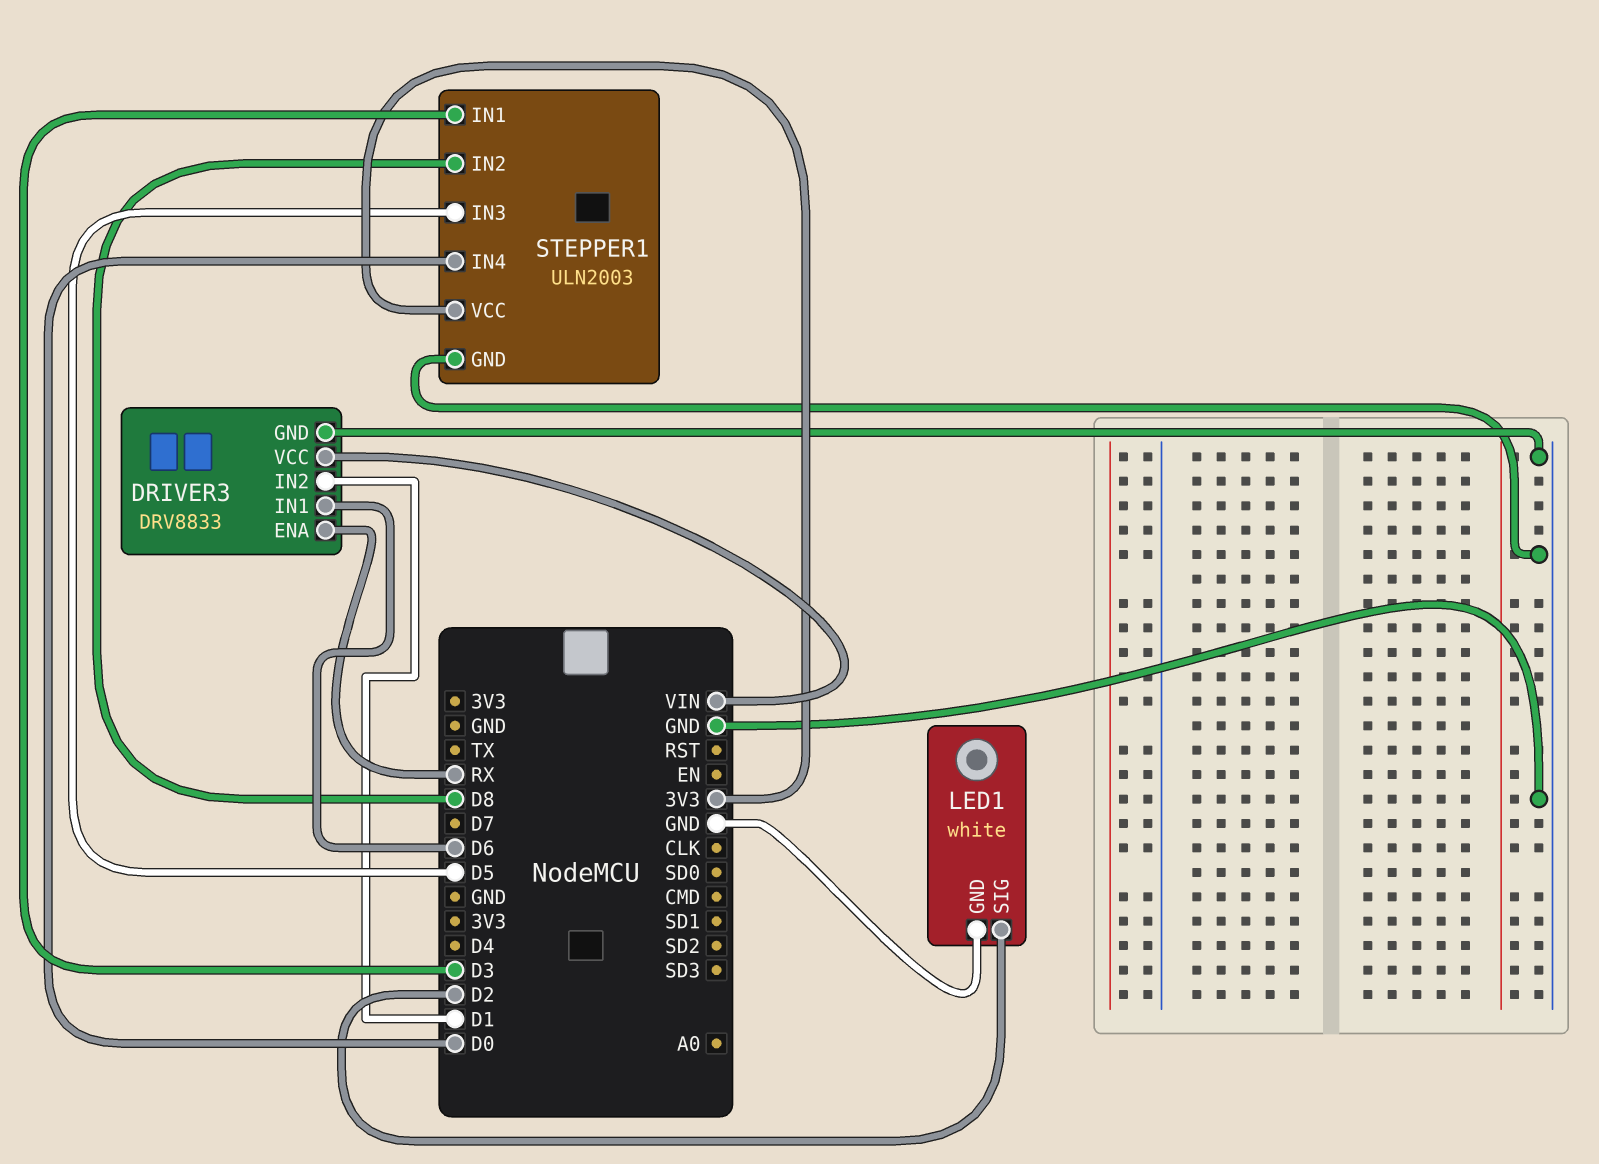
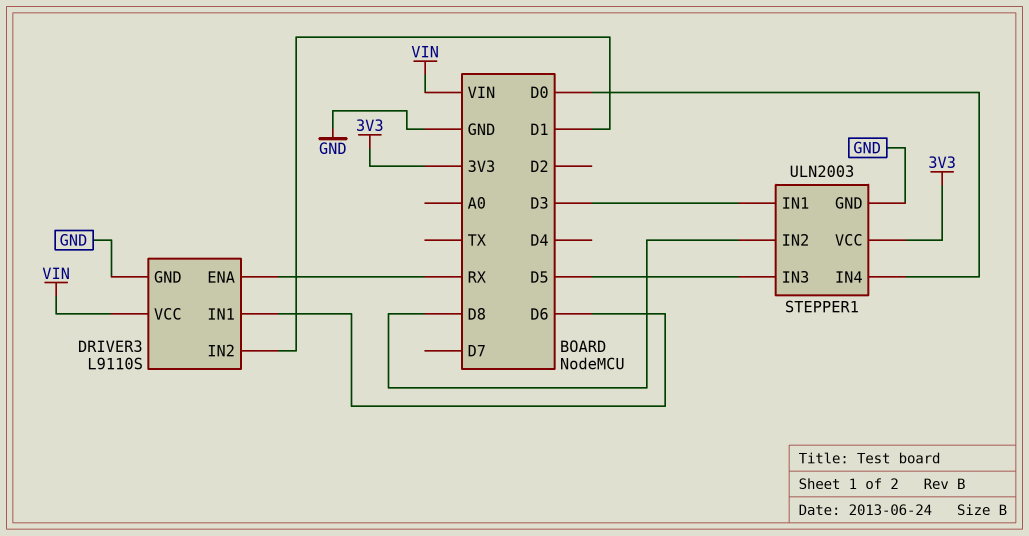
DRIVER3: DRV8833 -> L9110S
LED1: white -> none
LED1 pin GND: GND -> none
LED1 pin SIG: D2 -> none

